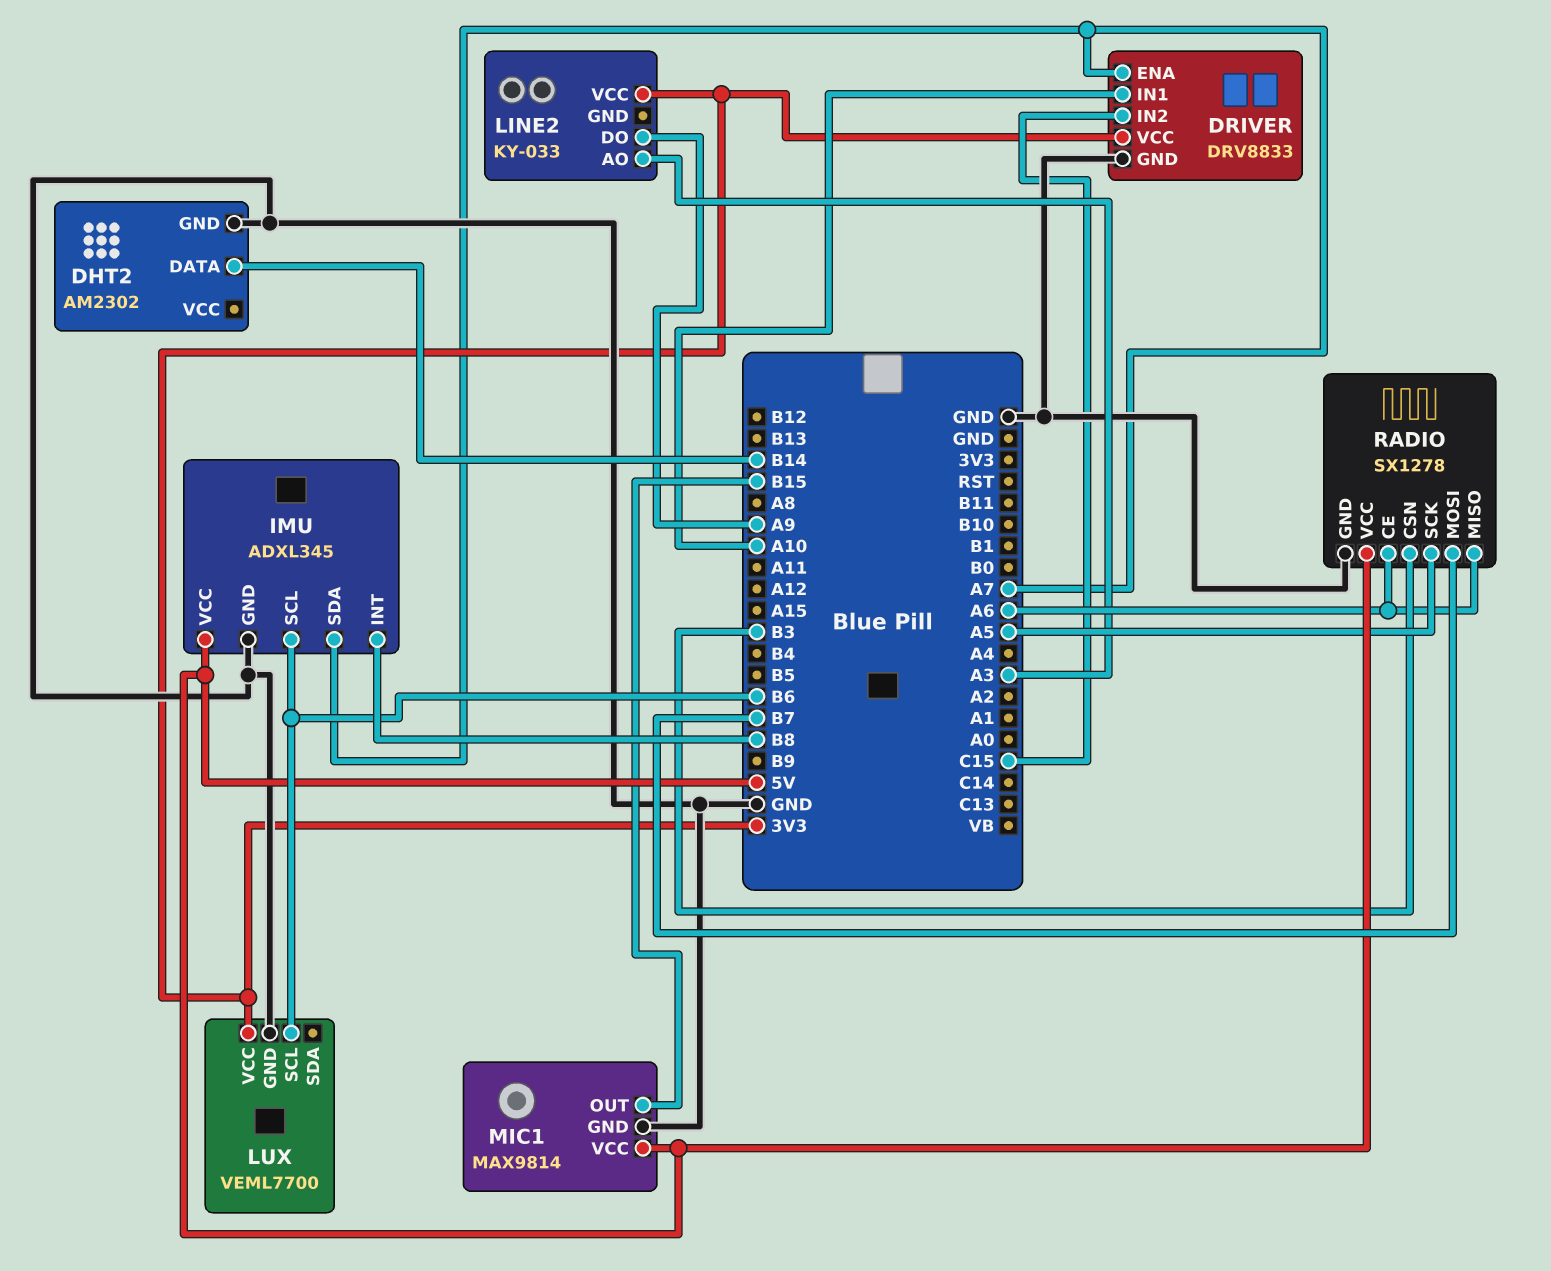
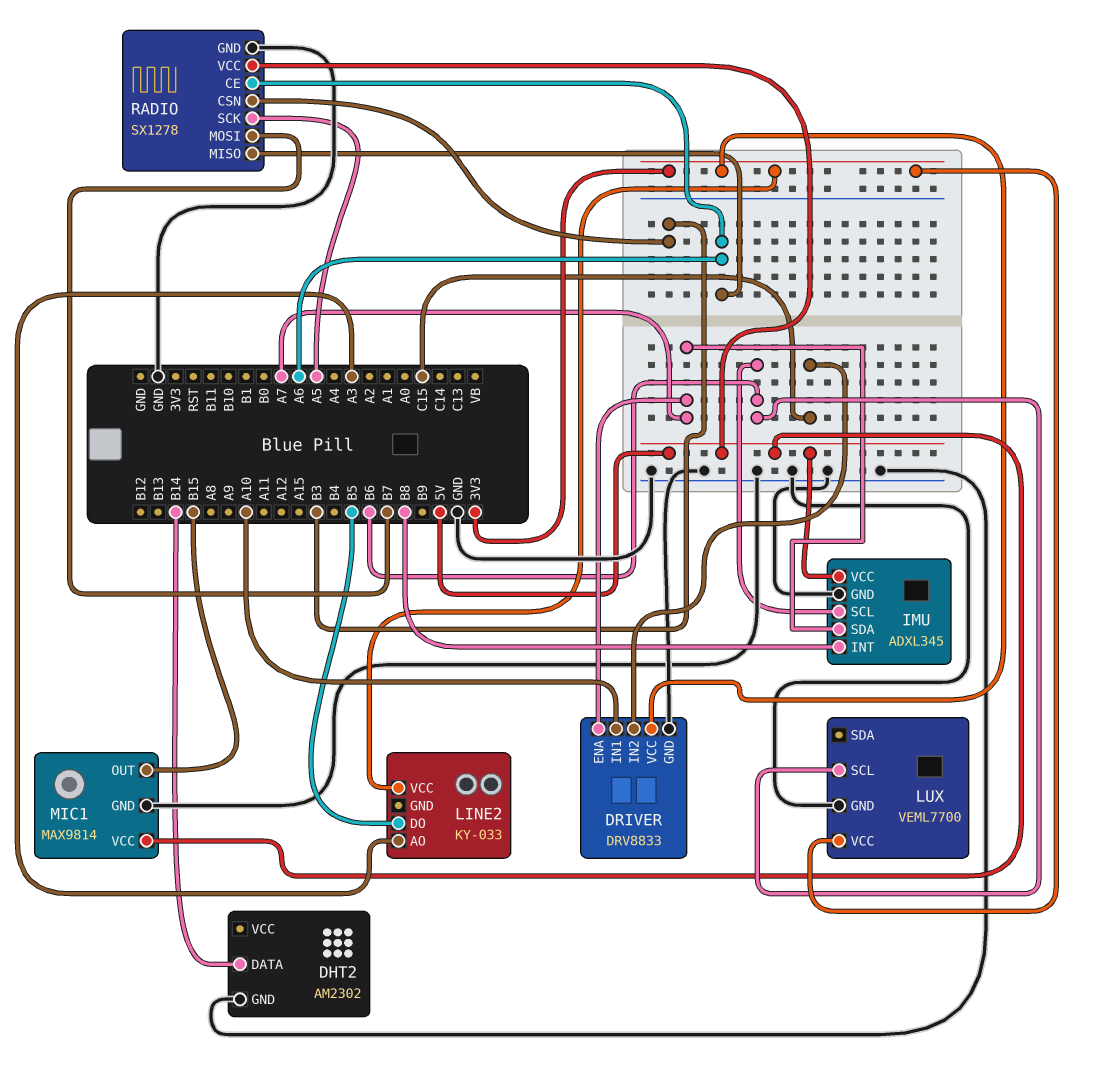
LINE2 pin DO: A9 -> B5

